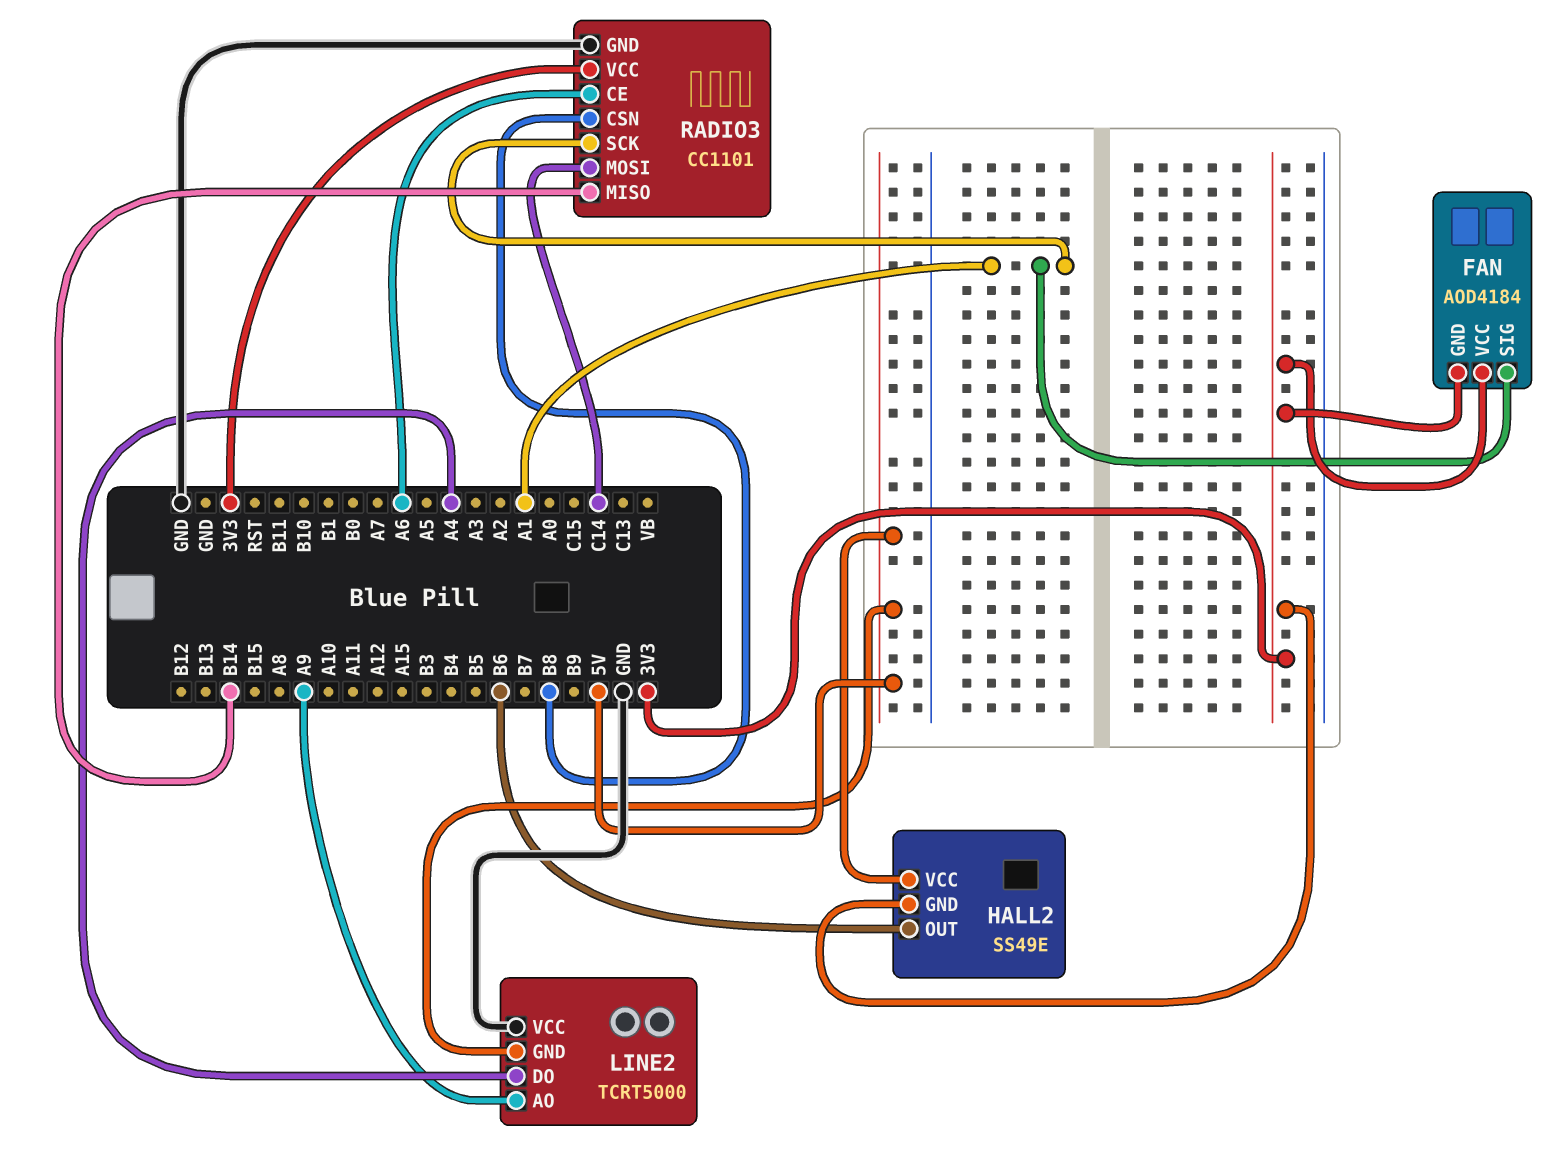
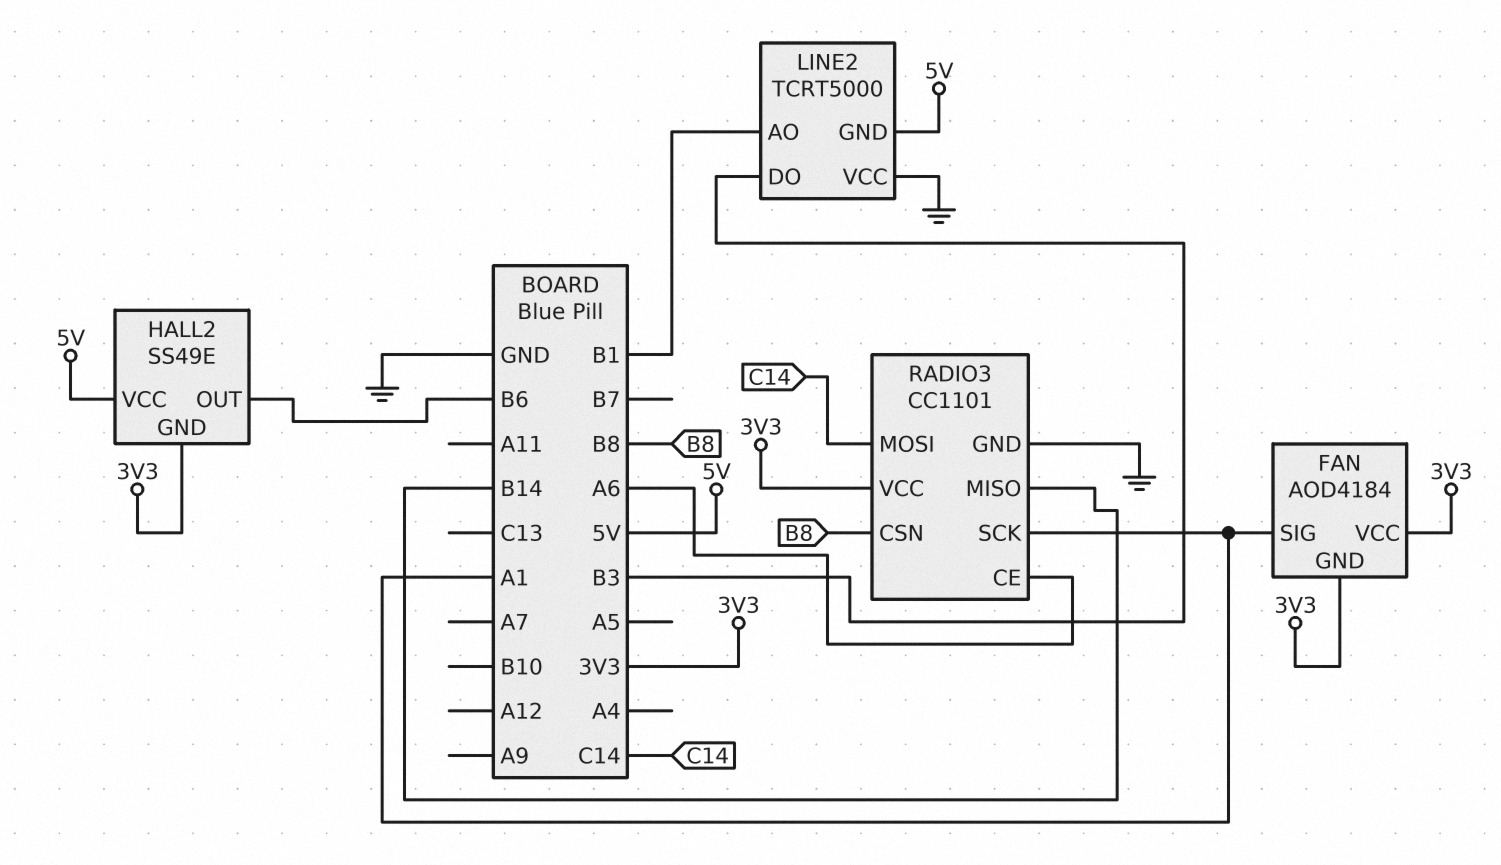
LINE2 pin AO: A9 -> B1
LINE2 pin DO: A4 -> B3

